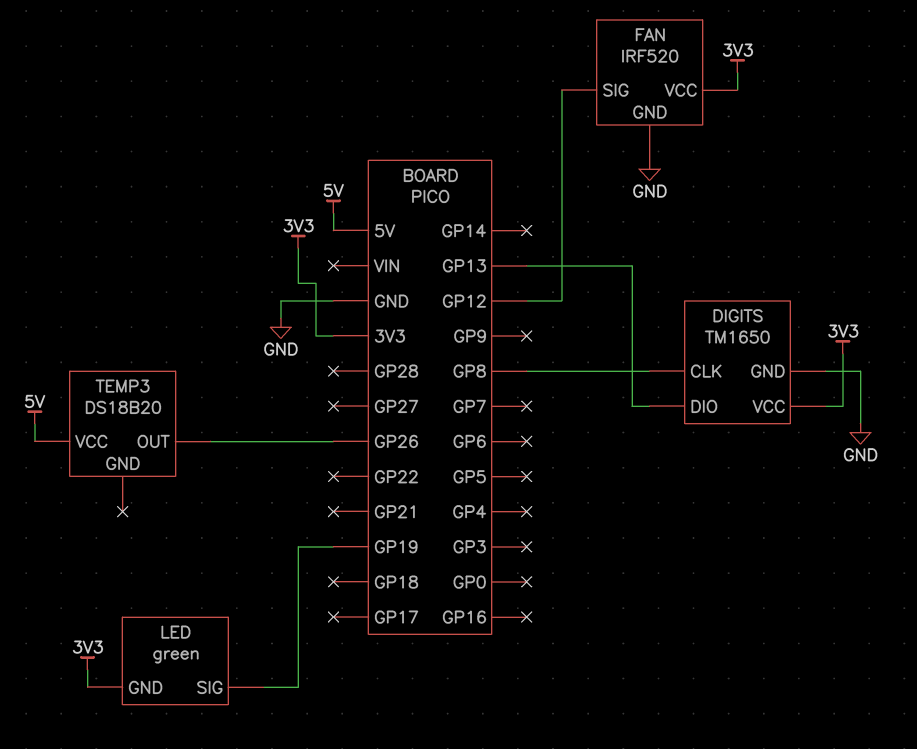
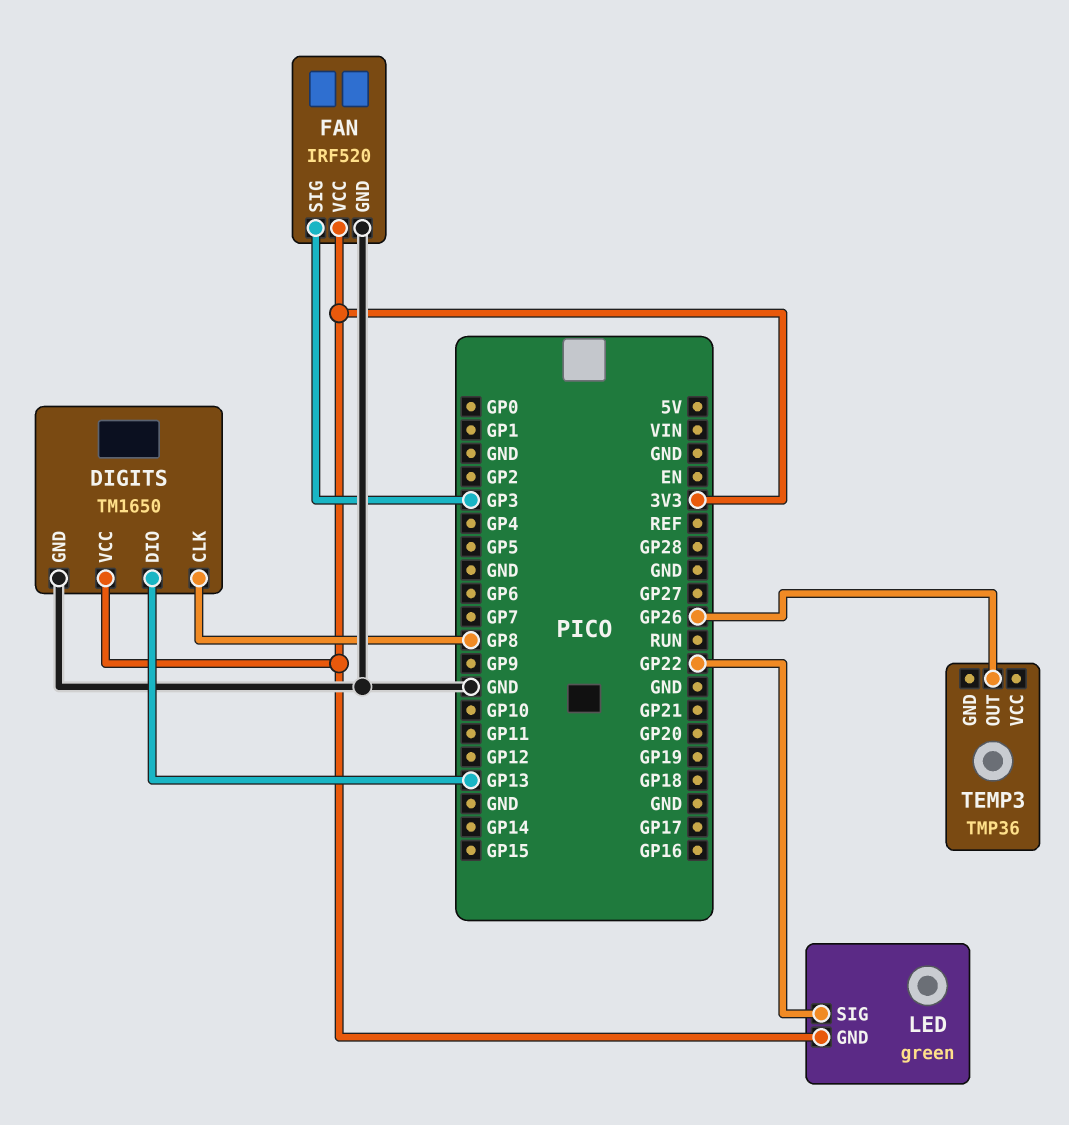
FAN pin SIG: GP12 -> GP3
LED pin SIG: GP19 -> GP22
TEMP3: DS18B20 -> TMP36
TEMP3 pin VCC: 5V -> none

